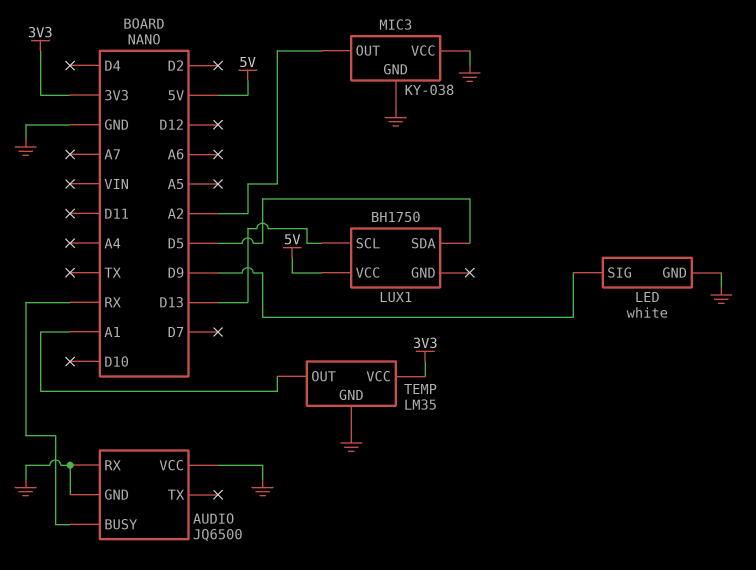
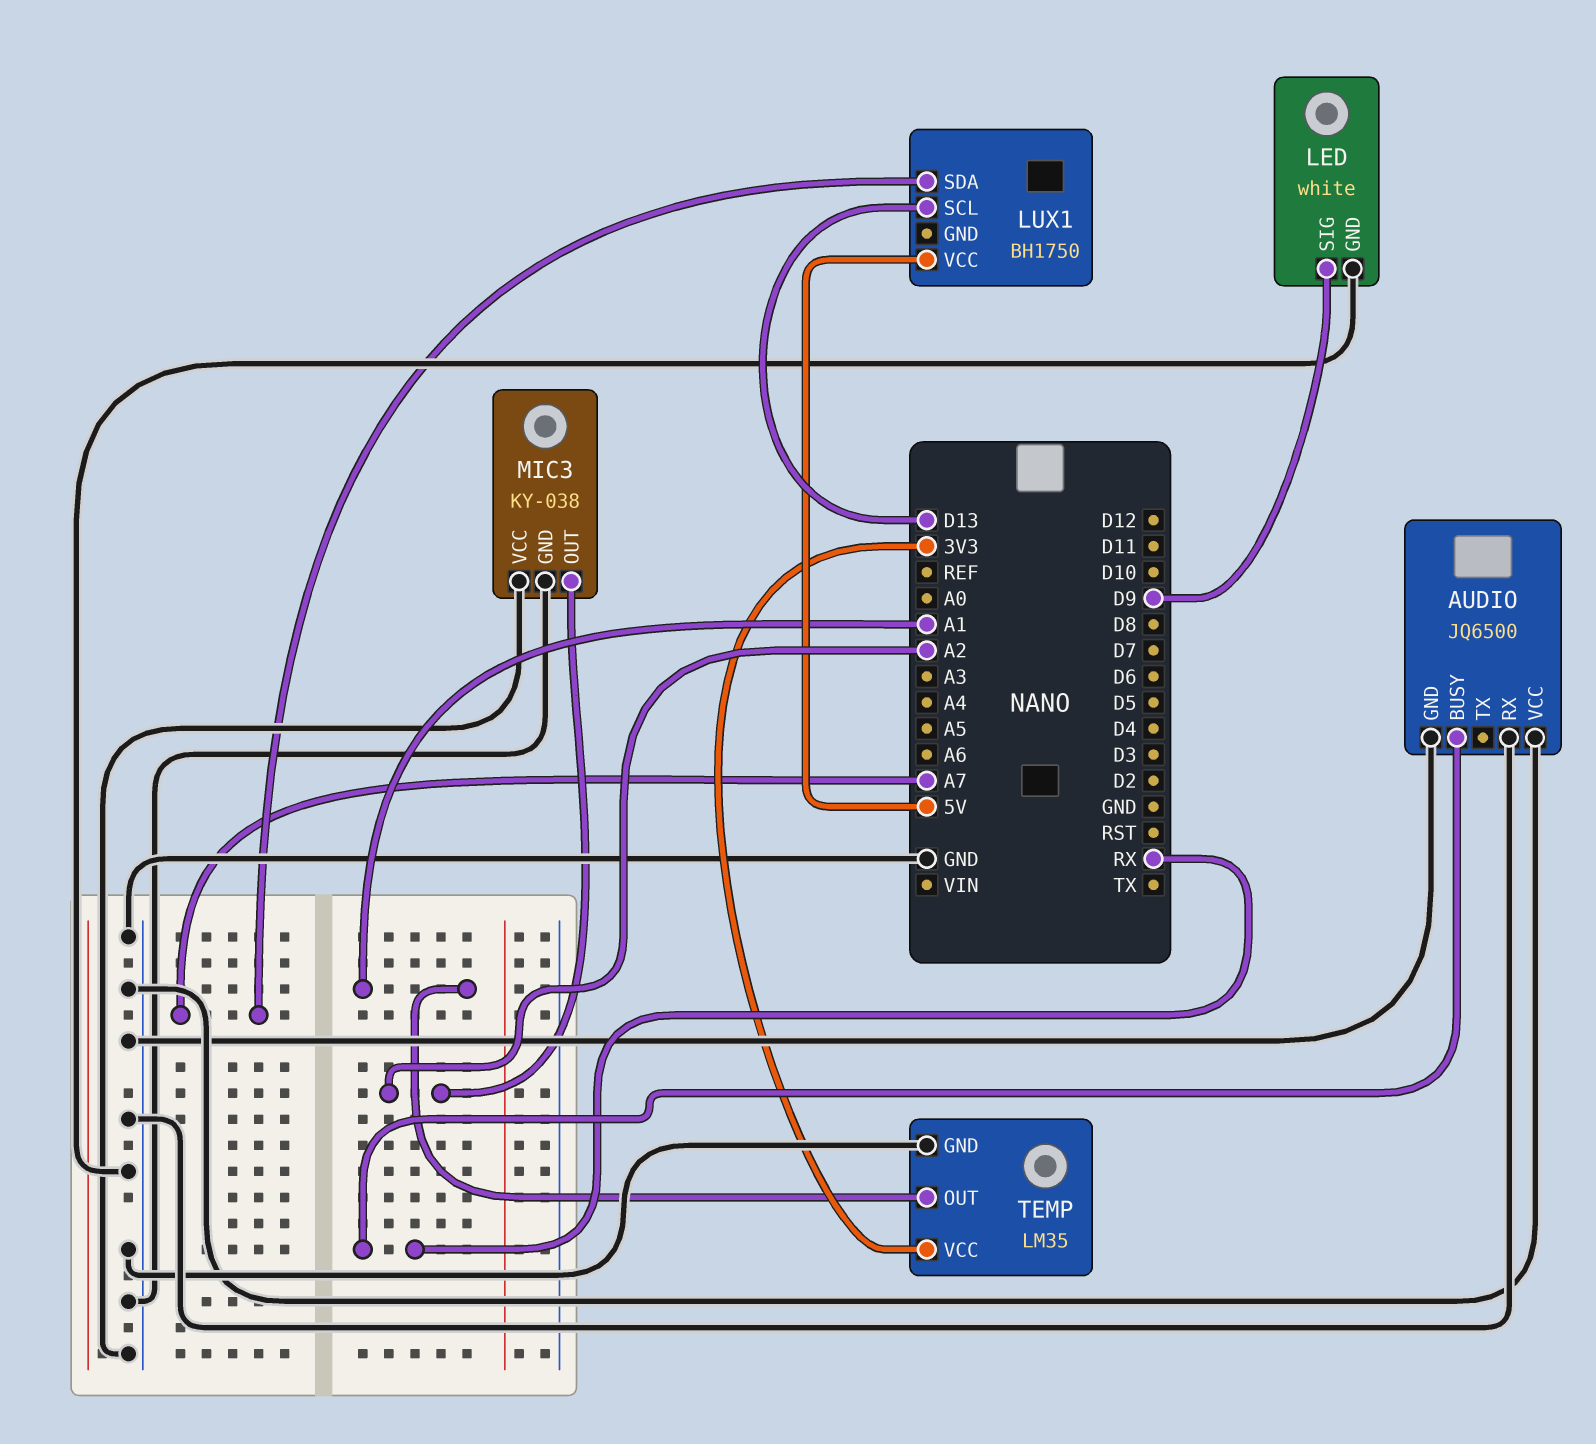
LUX1 pin SDA: D5 -> A7

